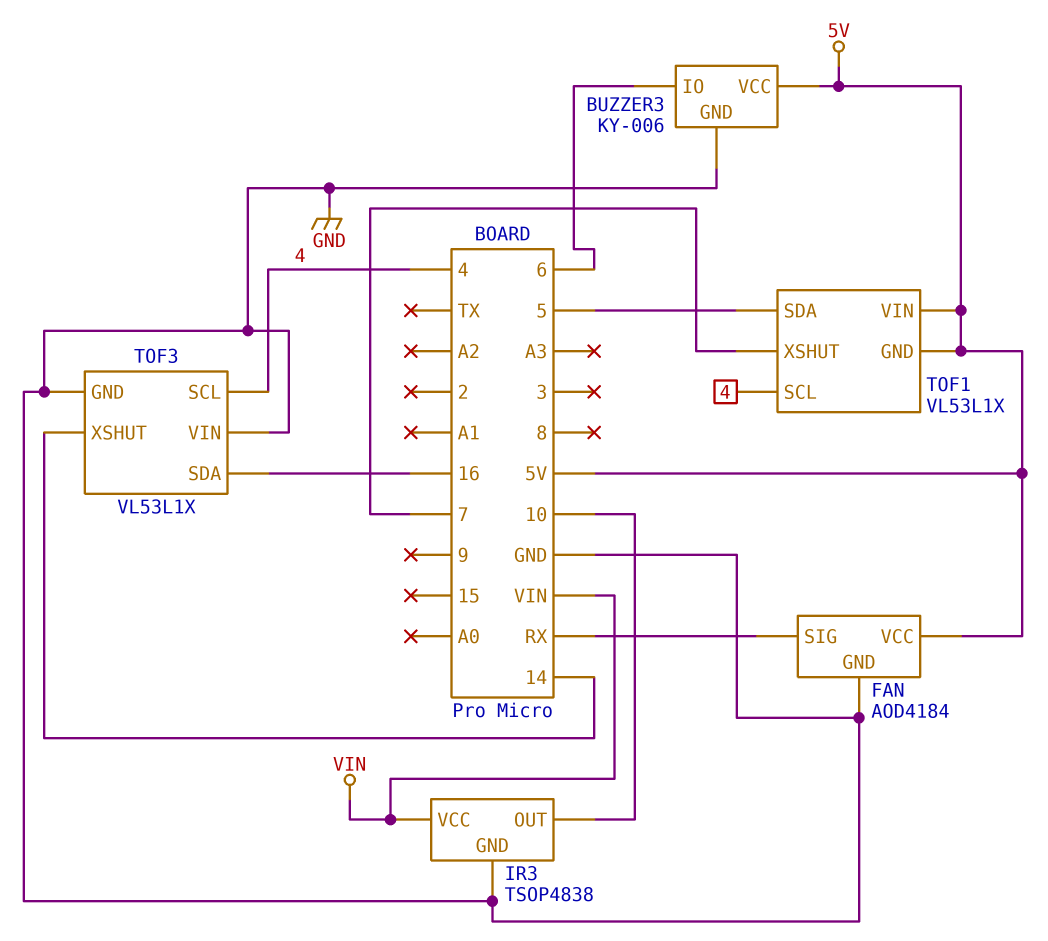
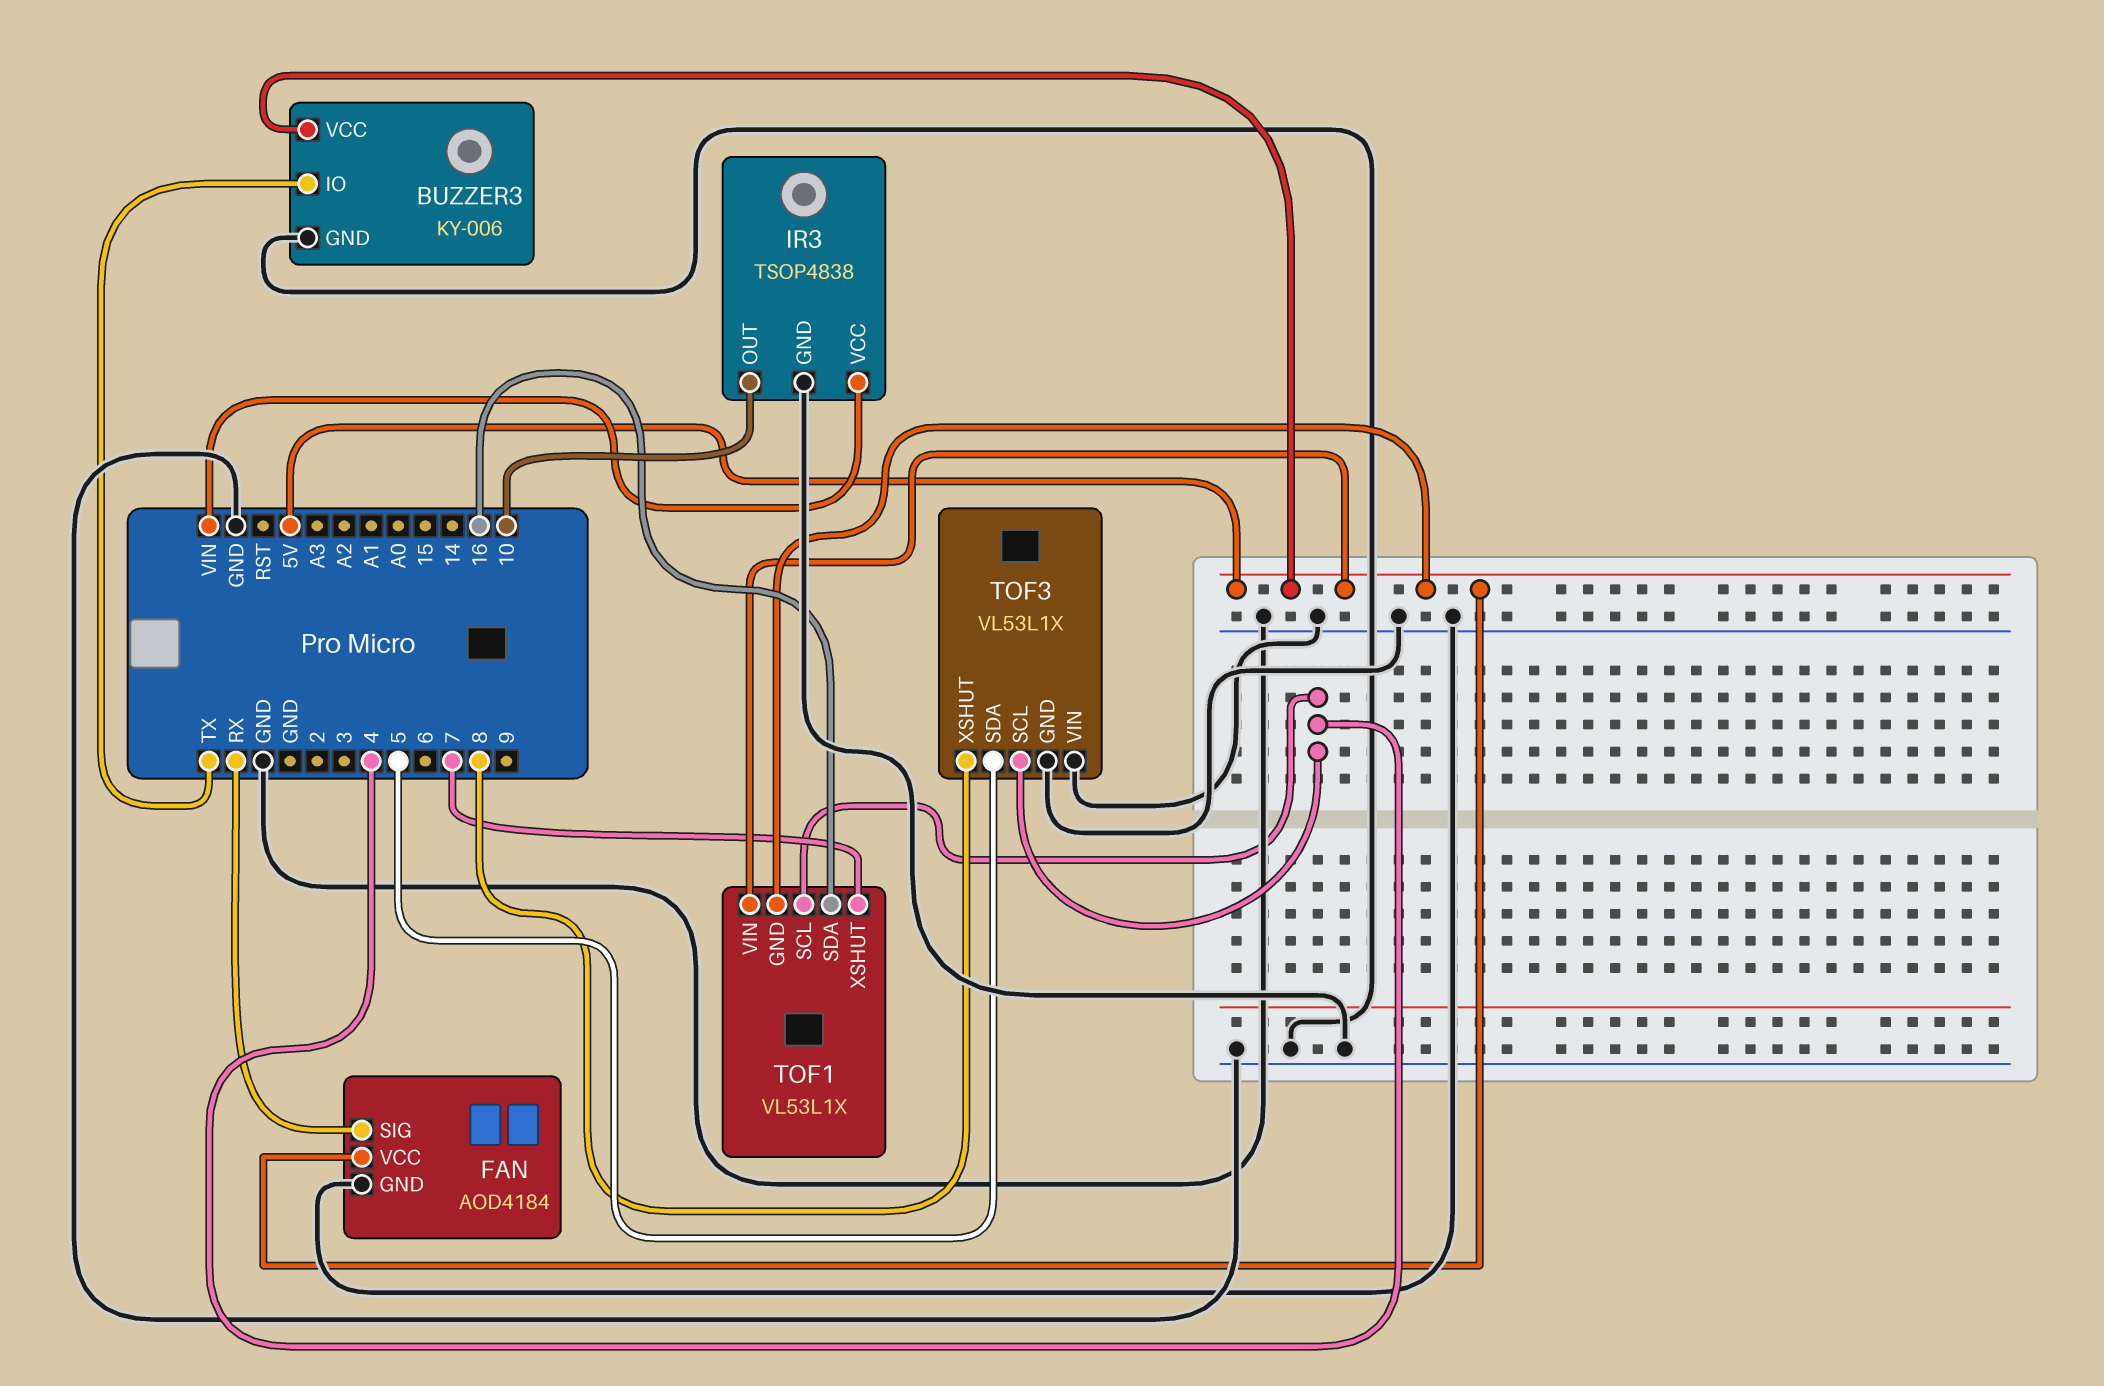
BUZZER3 pin IO: 6 -> TX
TOF1 pin SDA: 5 -> 16
TOF3 pin SDA: 16 -> 5
TOF3 pin XSHUT: 14 -> 8

